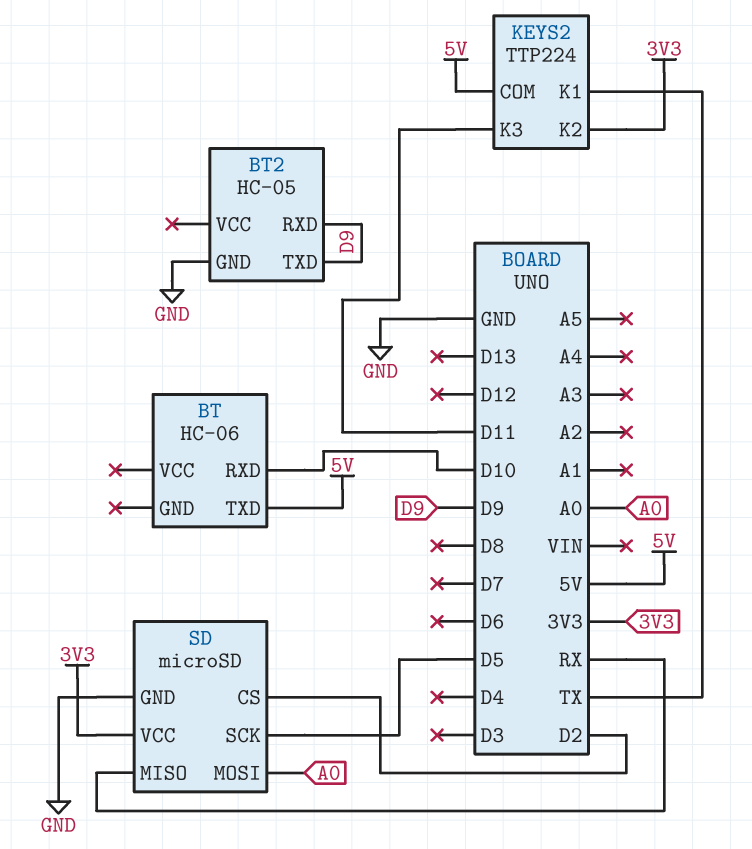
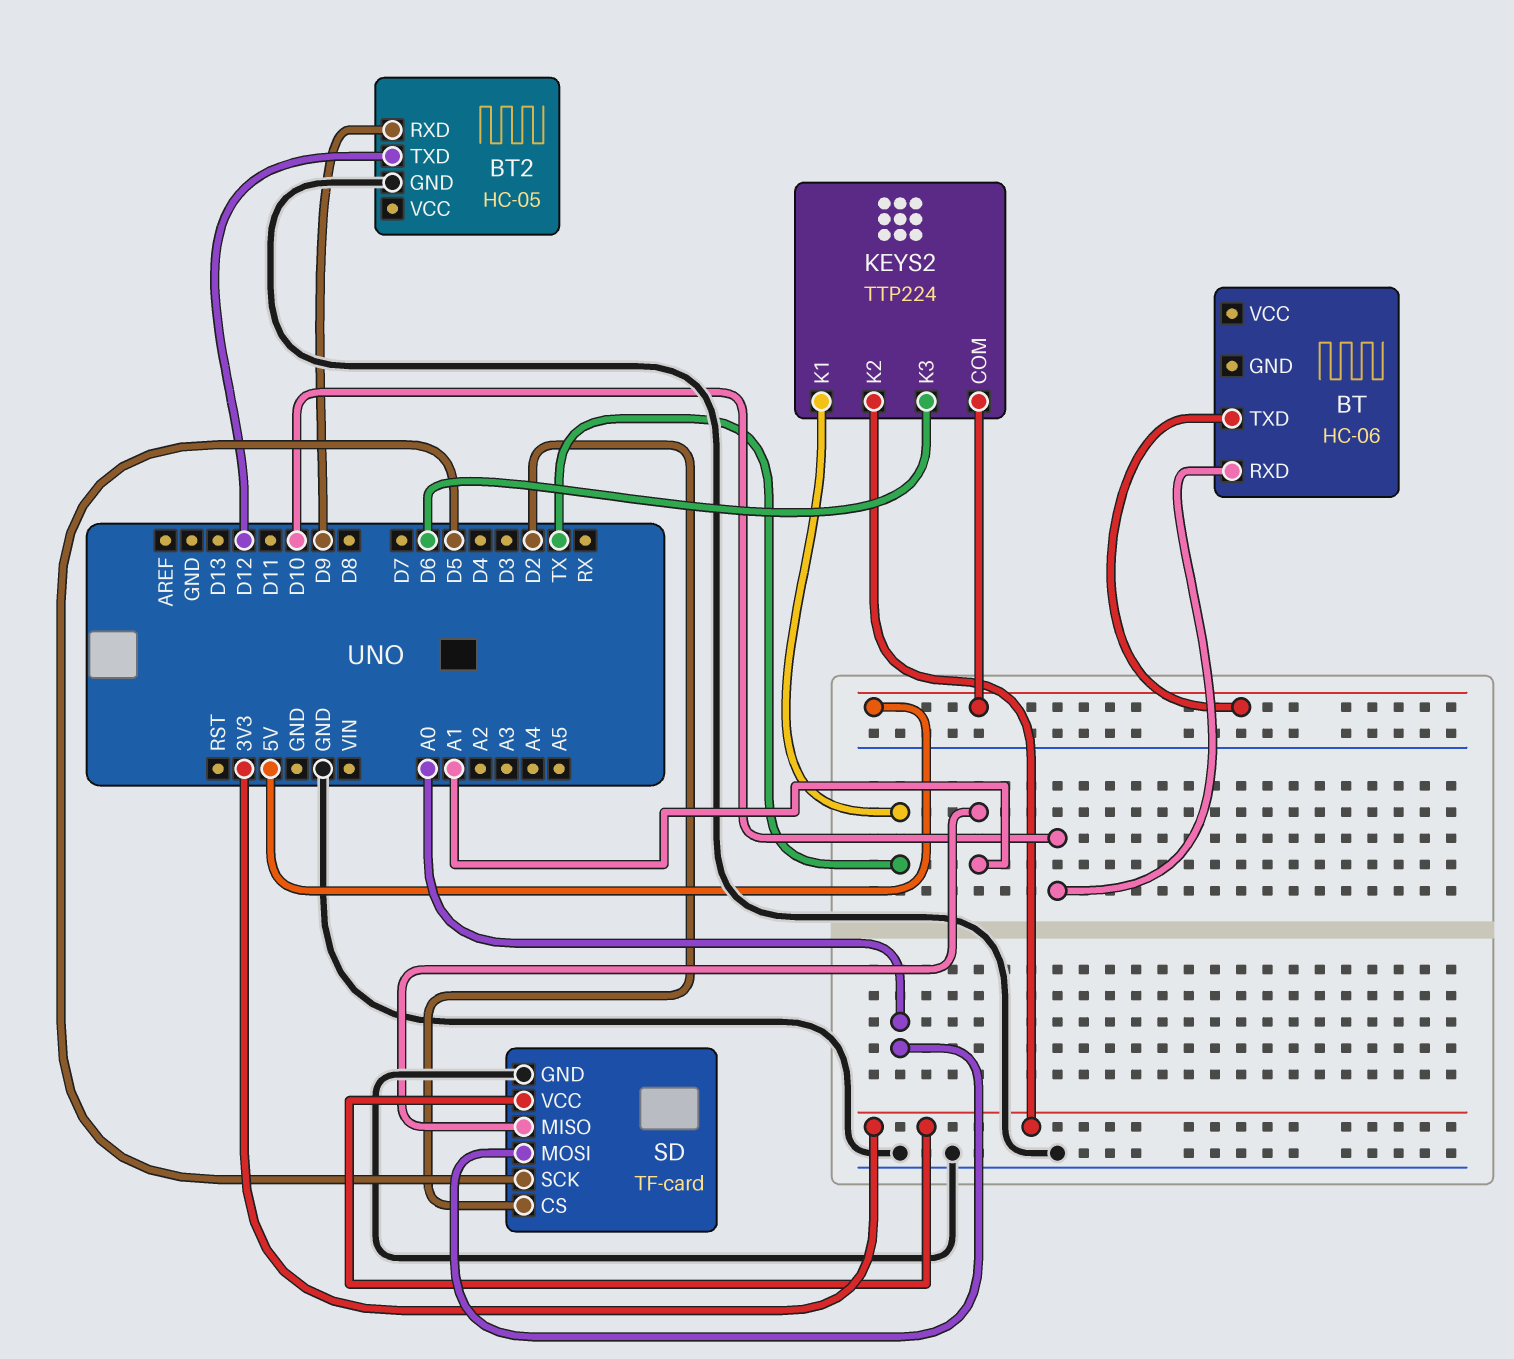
BT2 pin TXD: D9 -> D12
KEYS2 pin K3: D11 -> D6
SD: microSD -> TF-card
SD pin MISO: RX -> A1

